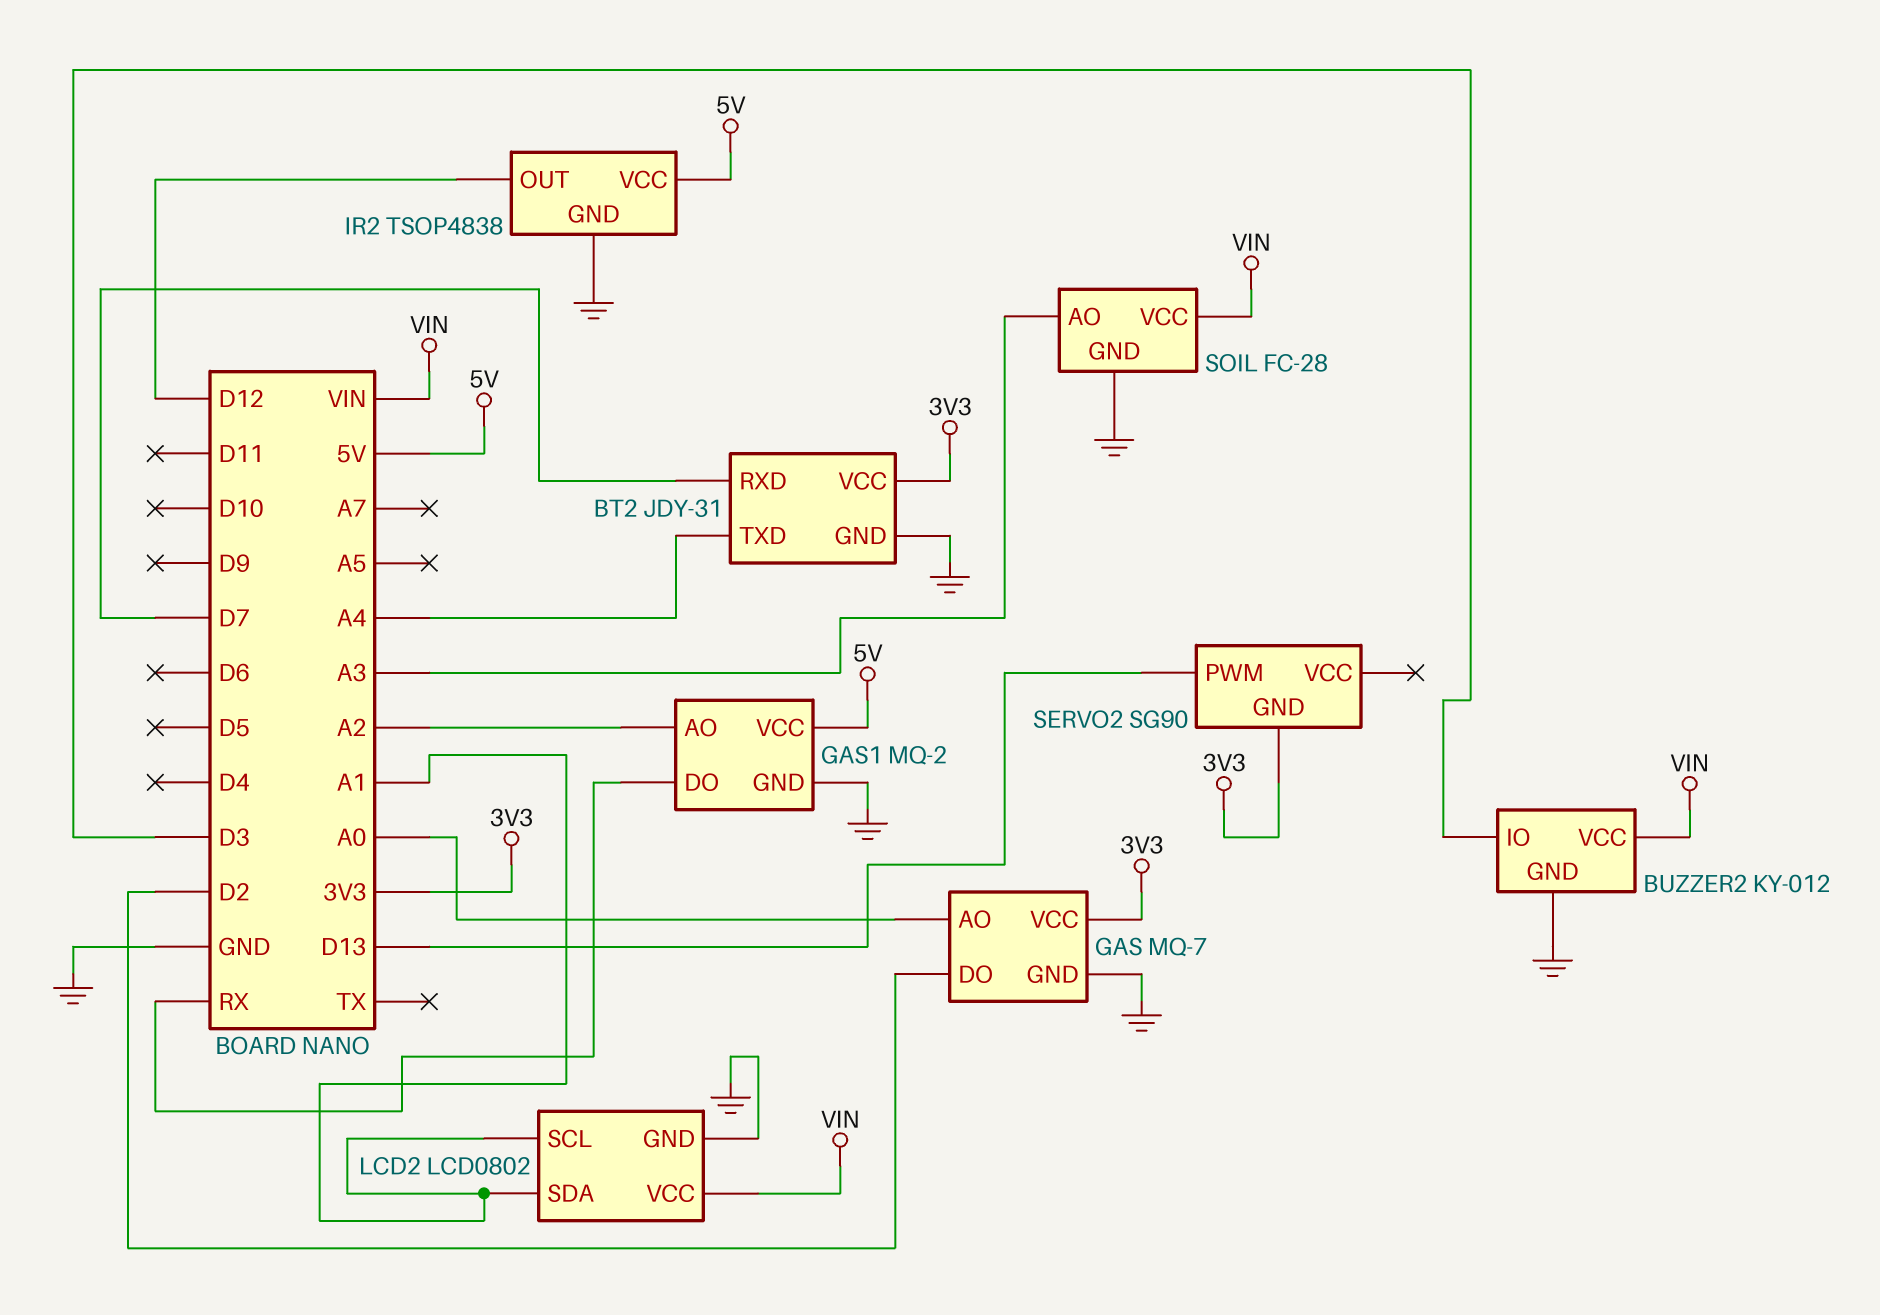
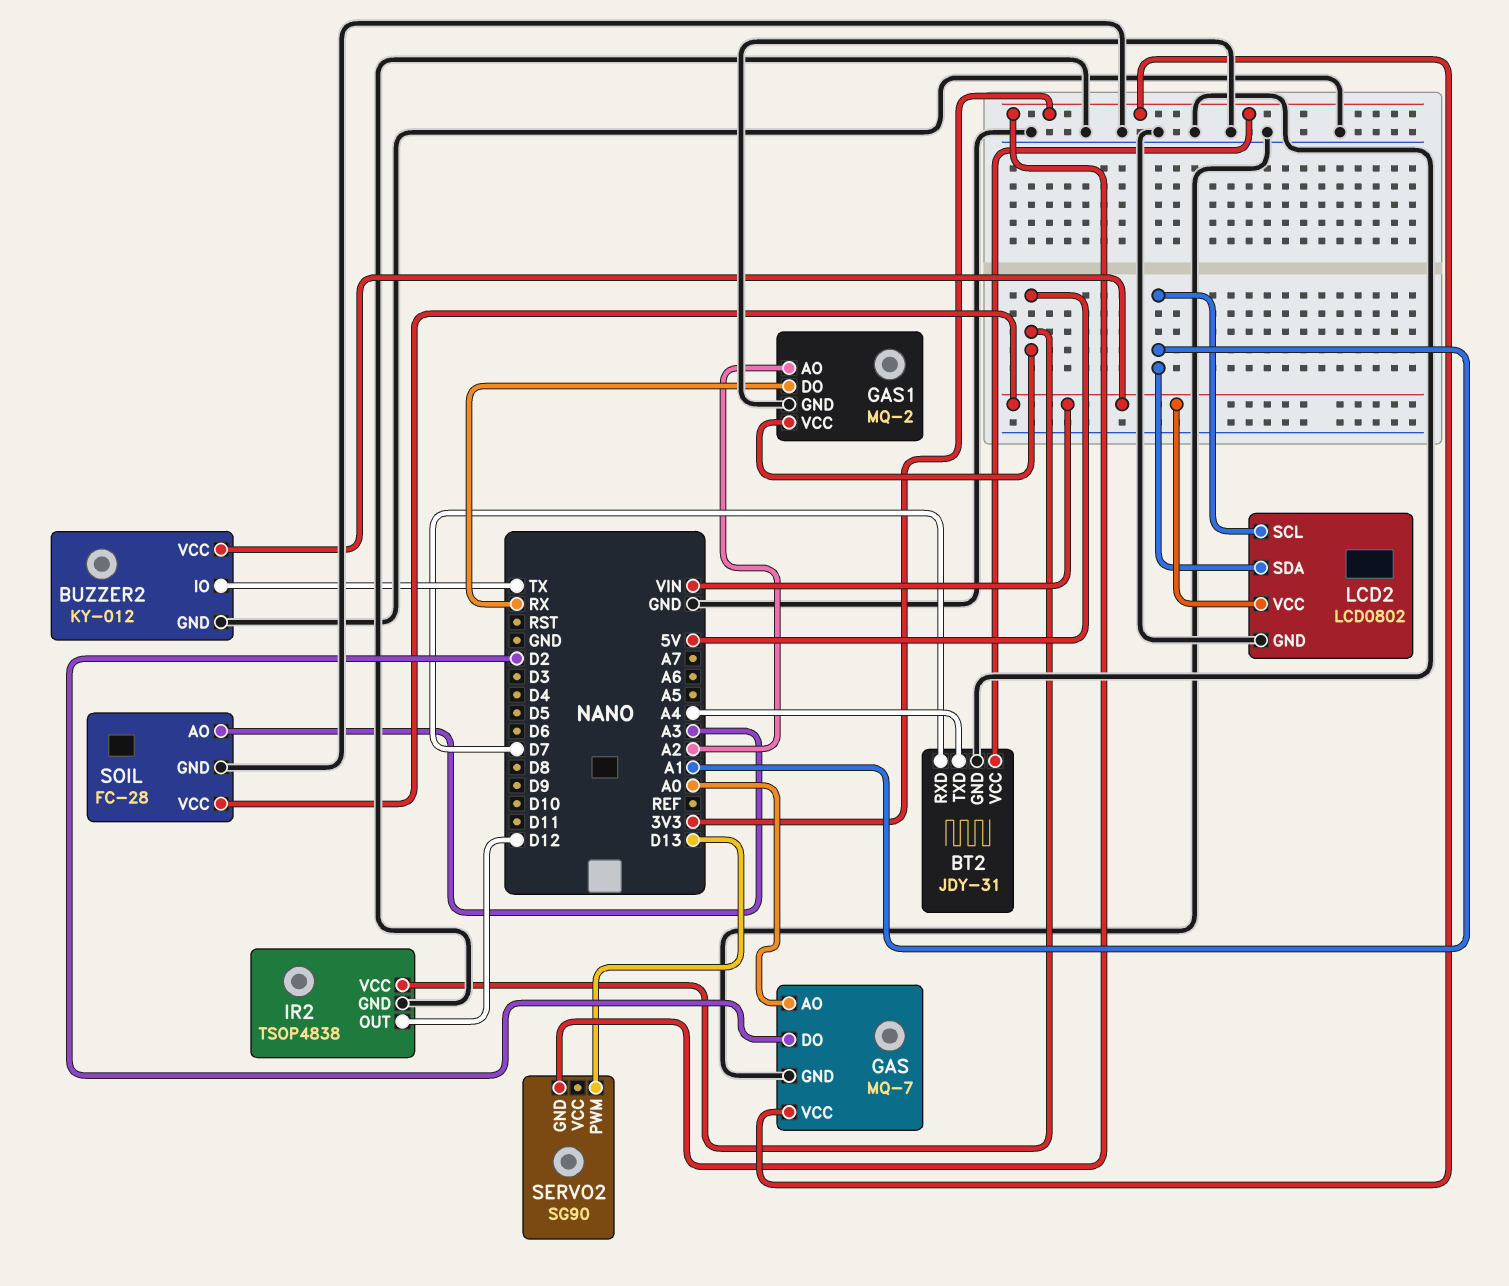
BUZZER2 pin IO: D3 -> TX

